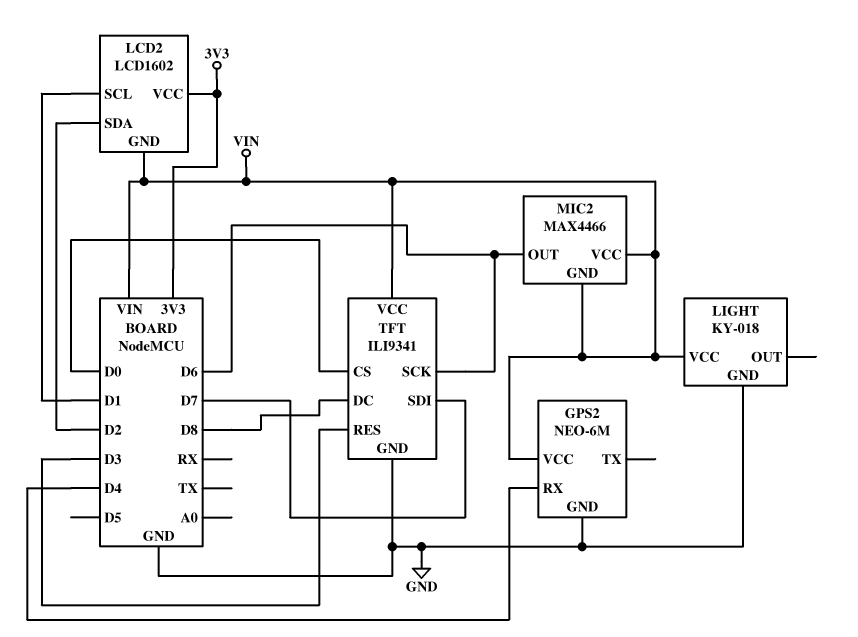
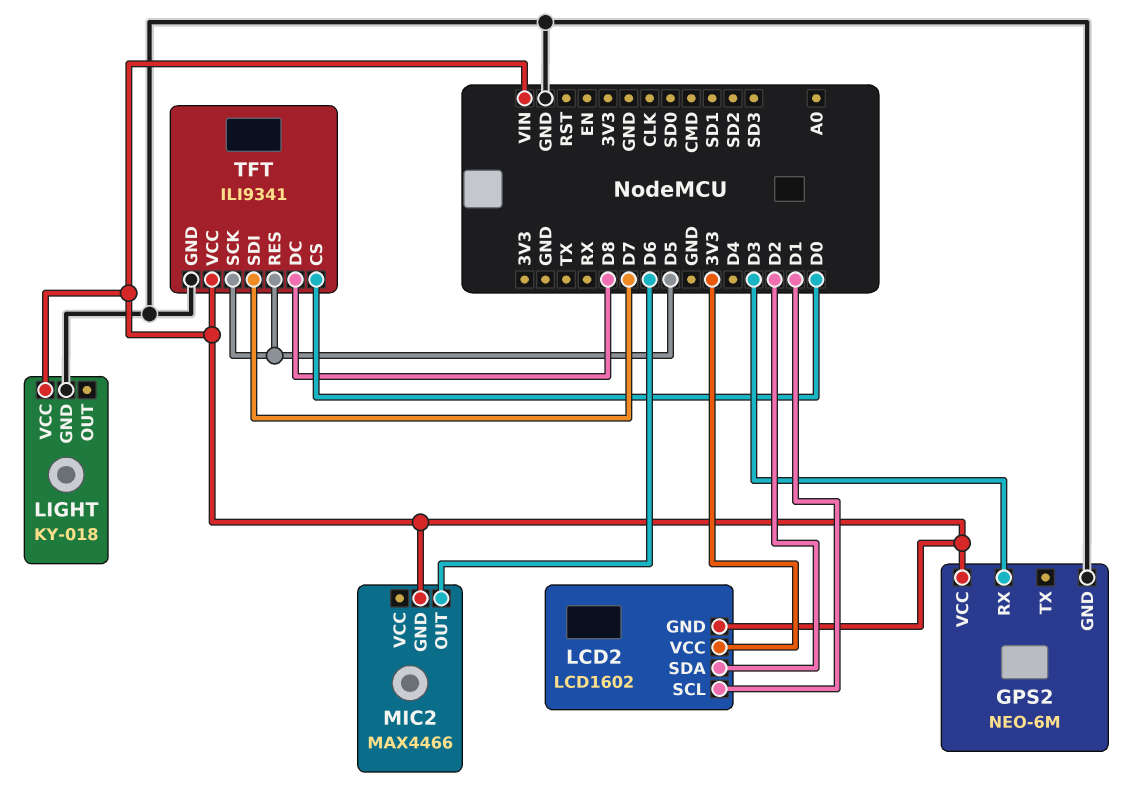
GPS2 pin RX: D4 -> D3
MIC2 pin VCC: VIN -> none
TFT pin RES: D3 -> D5
TFT pin SCK: D6 -> D5

